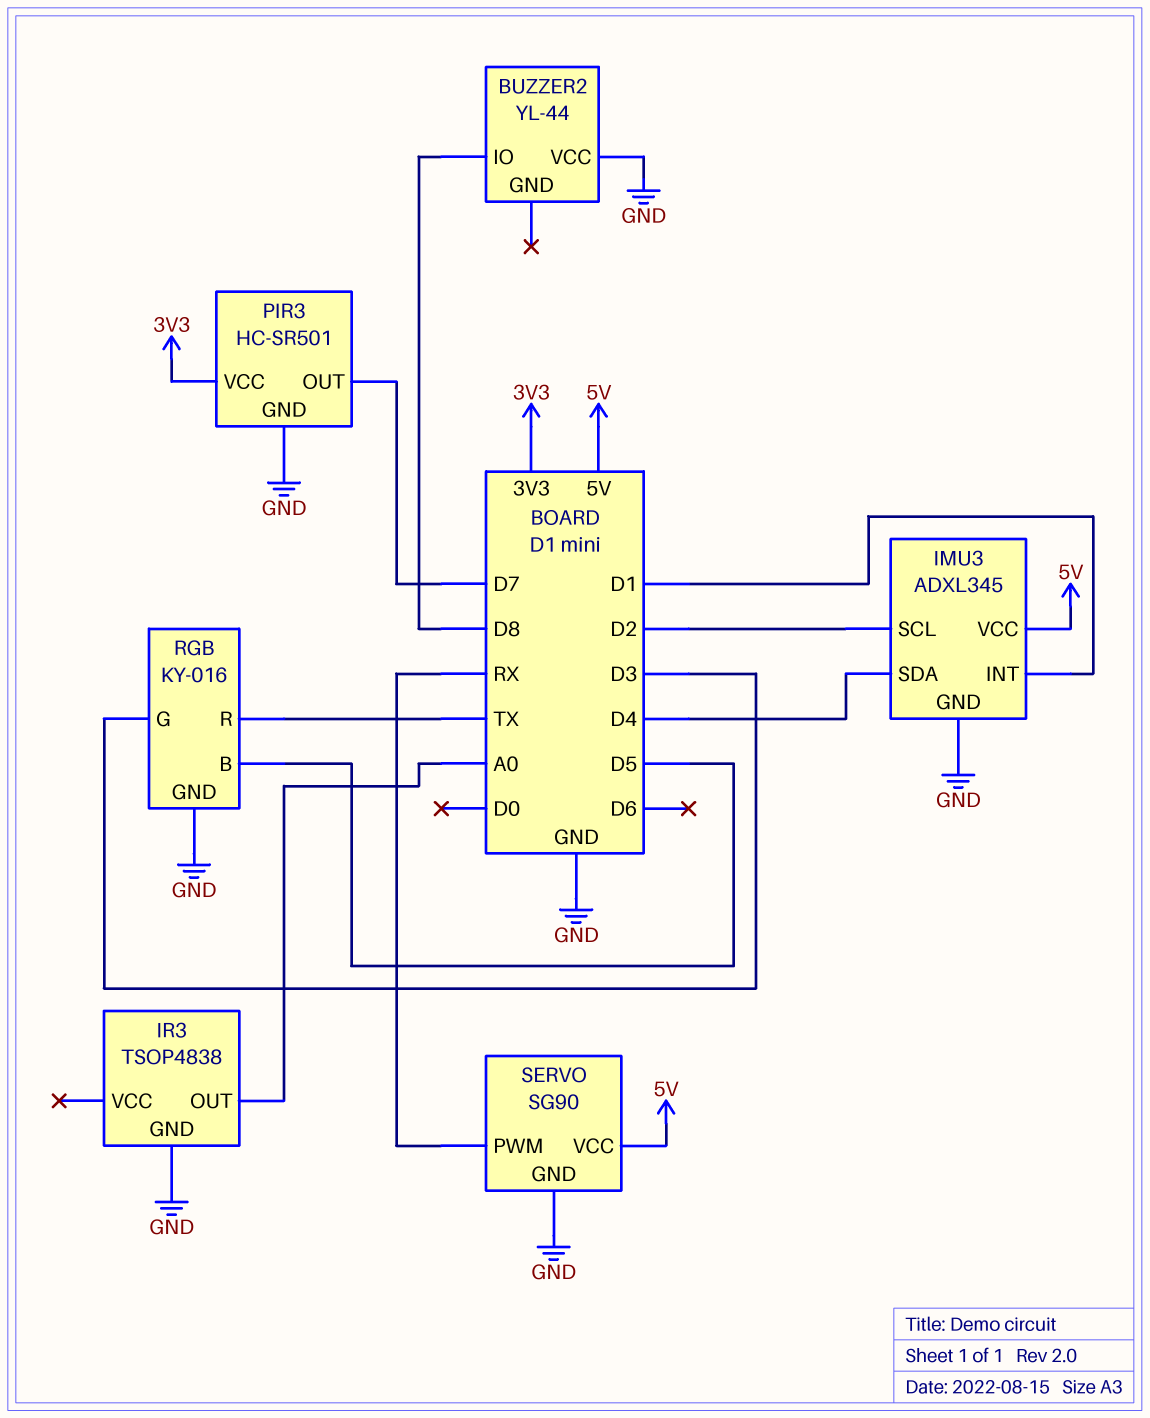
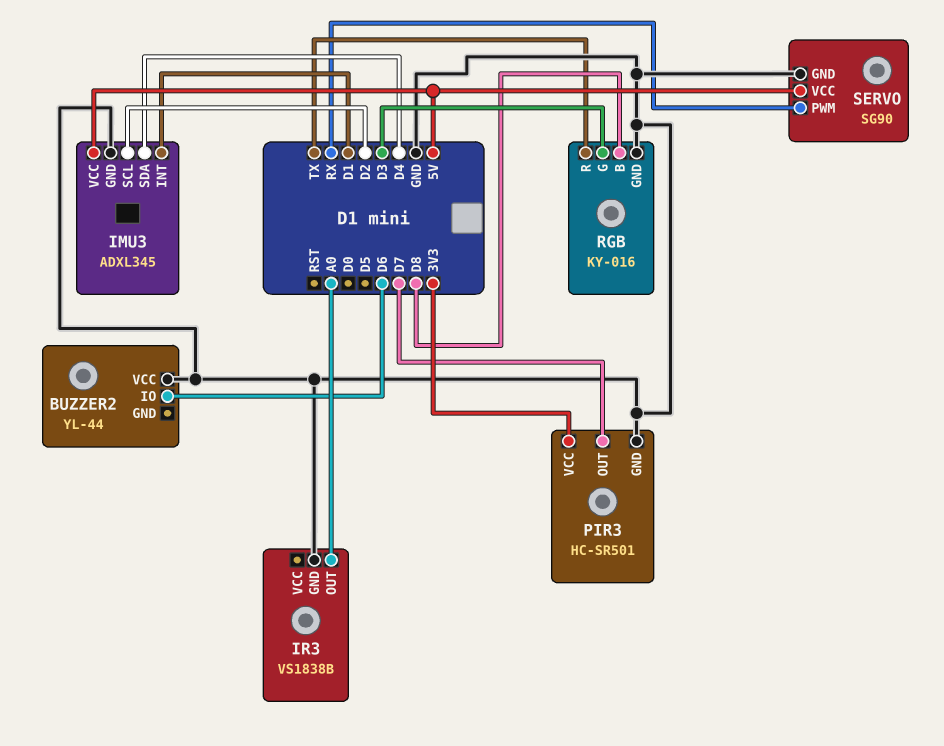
BUZZER2 pin IO: D8 -> D6
IR3: TSOP4838 -> VS1838B
RGB pin B: D5 -> D8

